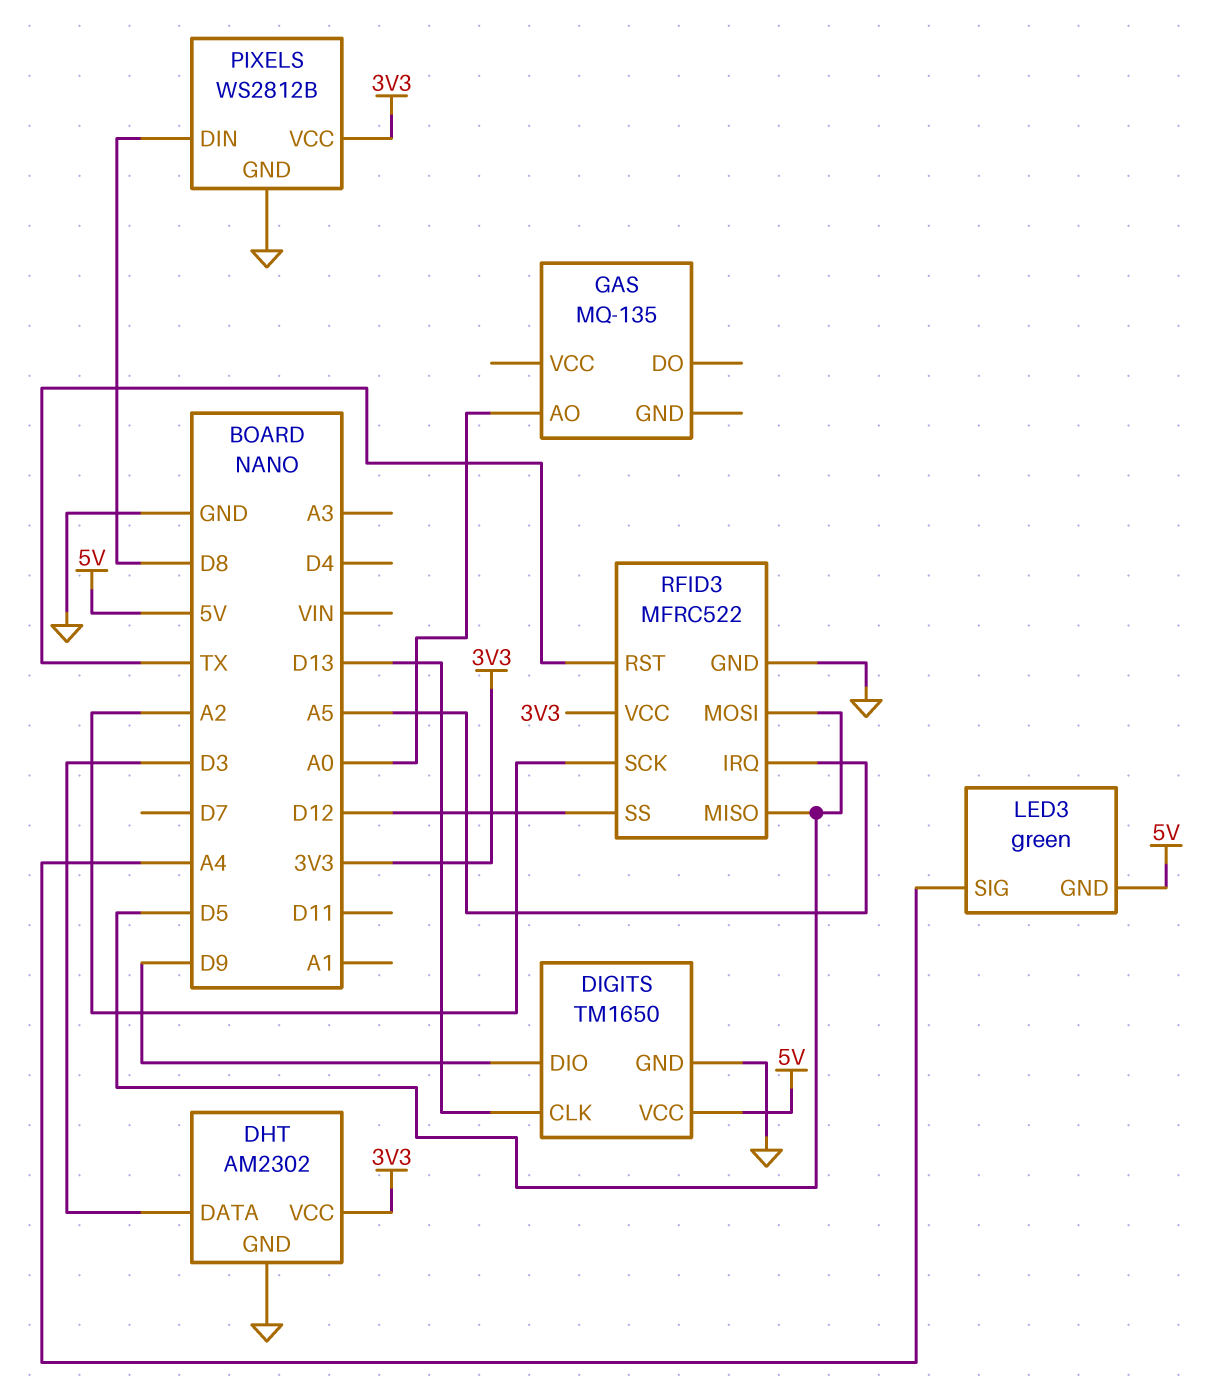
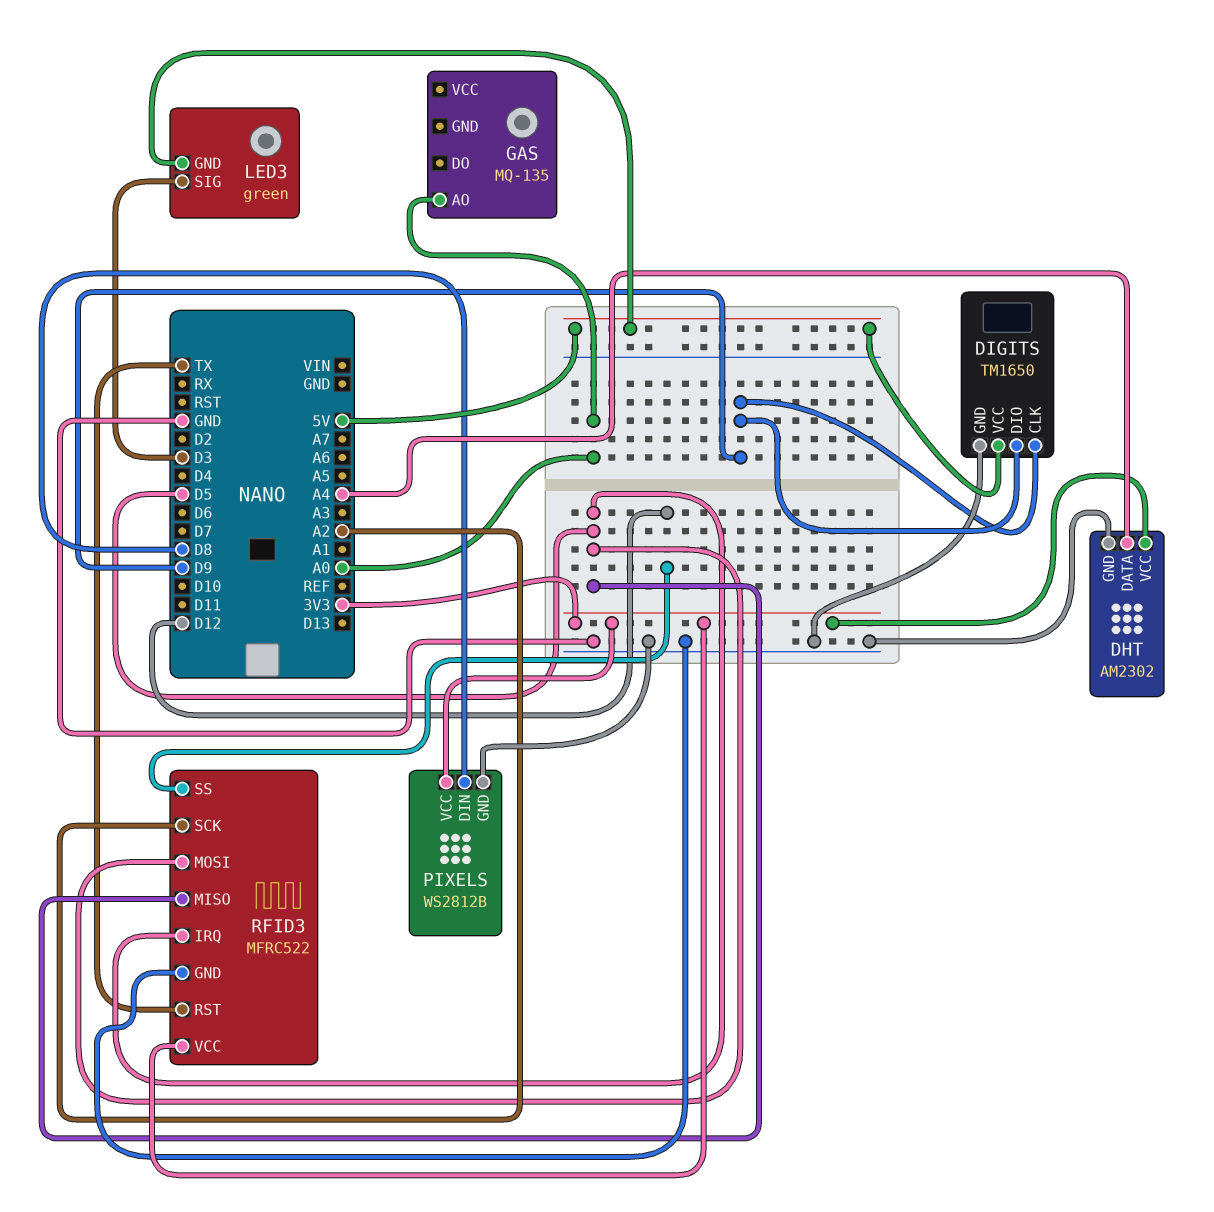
DHT pin DATA: D3 -> A4
DIGITS pin CLK: D13 -> D9
LED3 pin SIG: A4 -> D3
RFID3 pin IRQ: A5 -> D5

